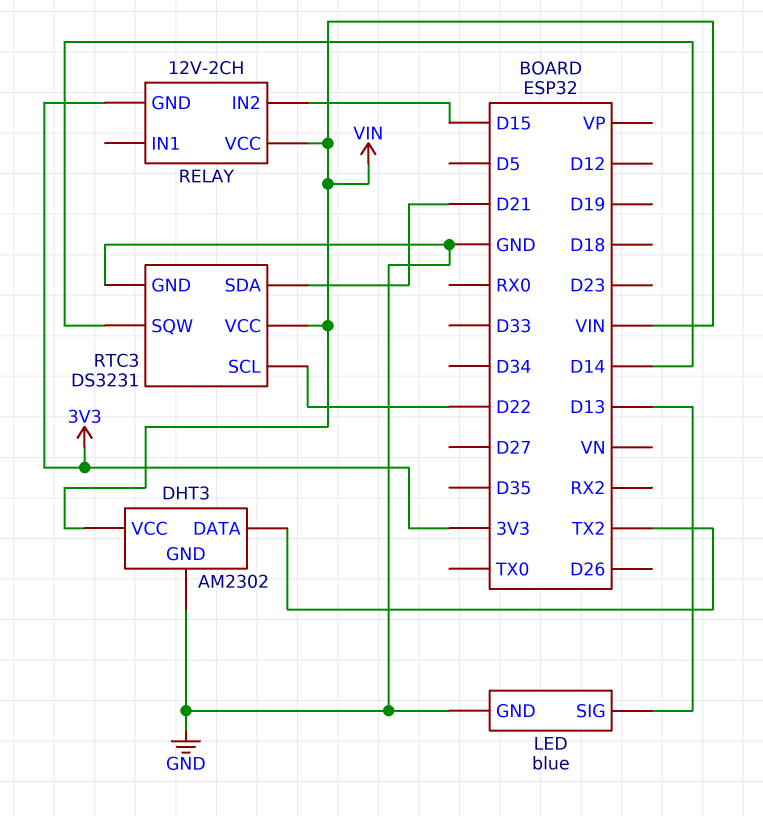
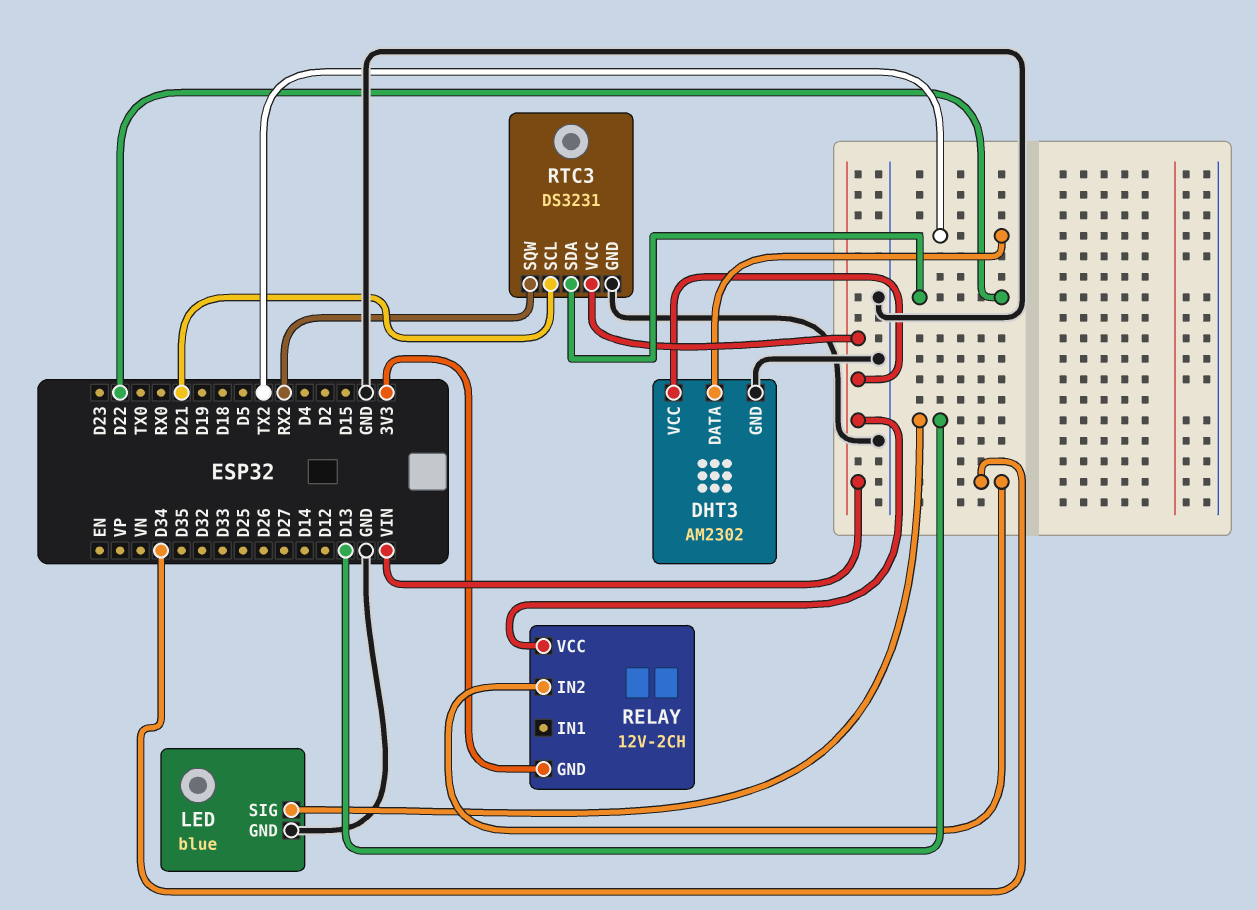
RELAY pin IN2: D15 -> D34
RTC3 pin SCL: D22 -> D21
RTC3 pin SDA: D21 -> D22
RTC3 pin SQW: D14 -> RX2

